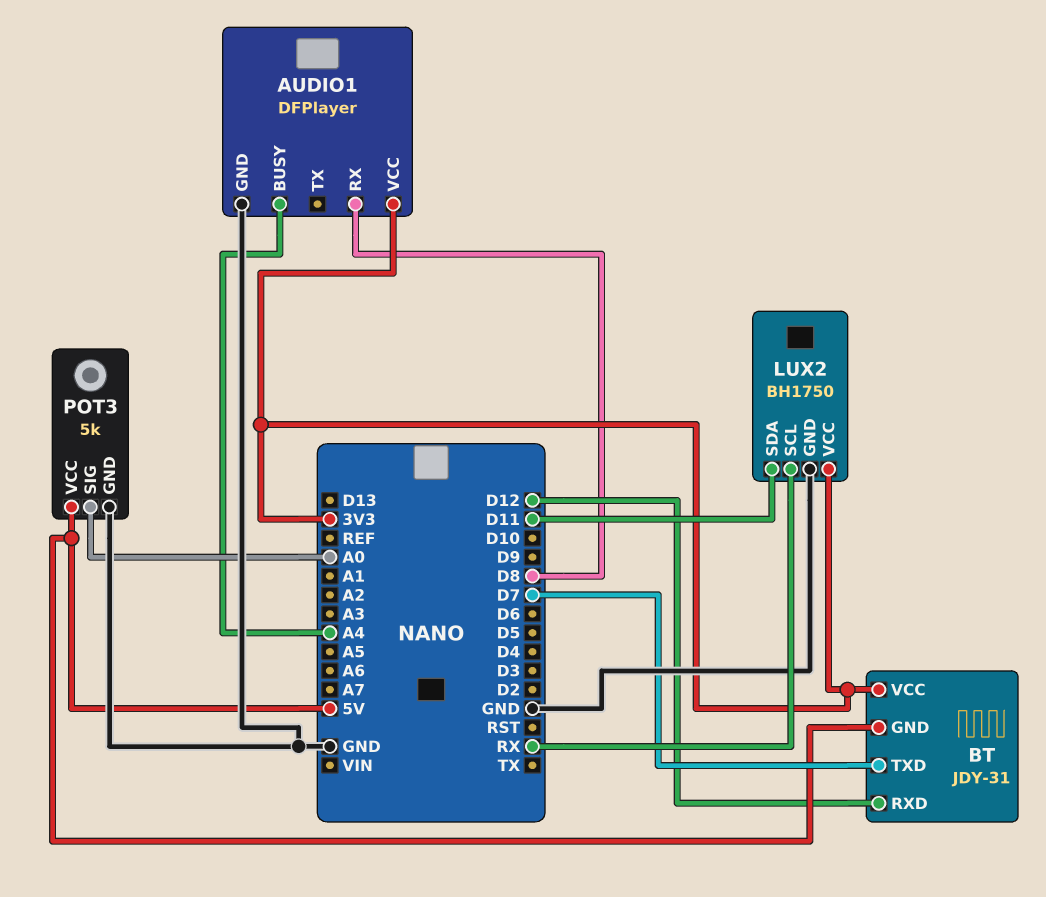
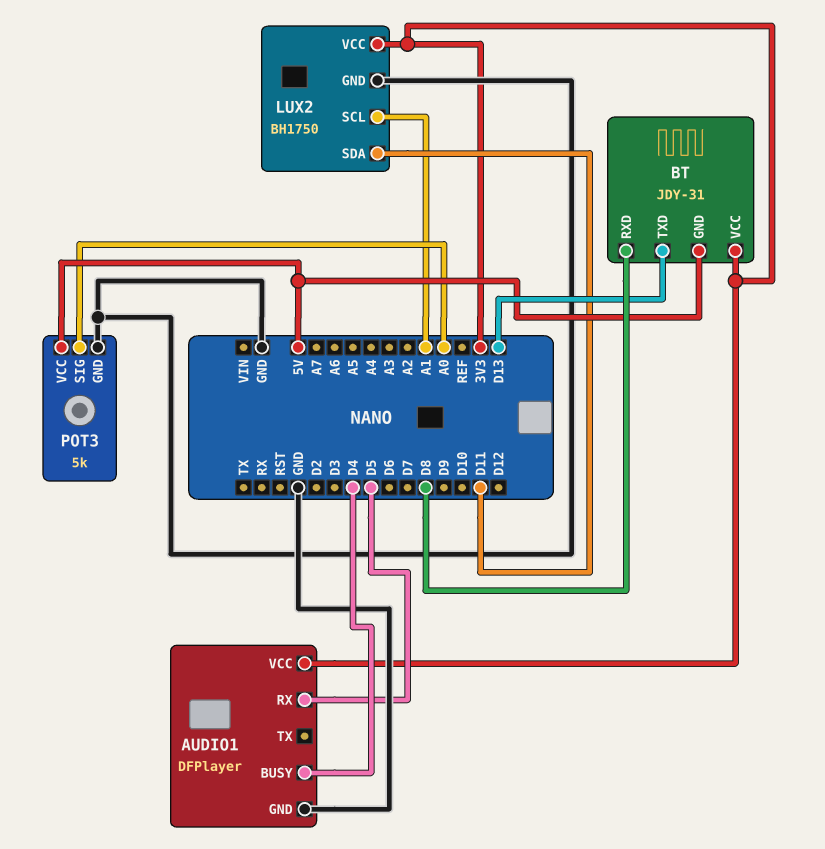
AUDIO1 pin BUSY: A4 -> D4
AUDIO1 pin RX: D8 -> D5
BT pin RXD: D12 -> D8
BT pin TXD: D7 -> D13
LUX2 pin SCL: RX -> A1

